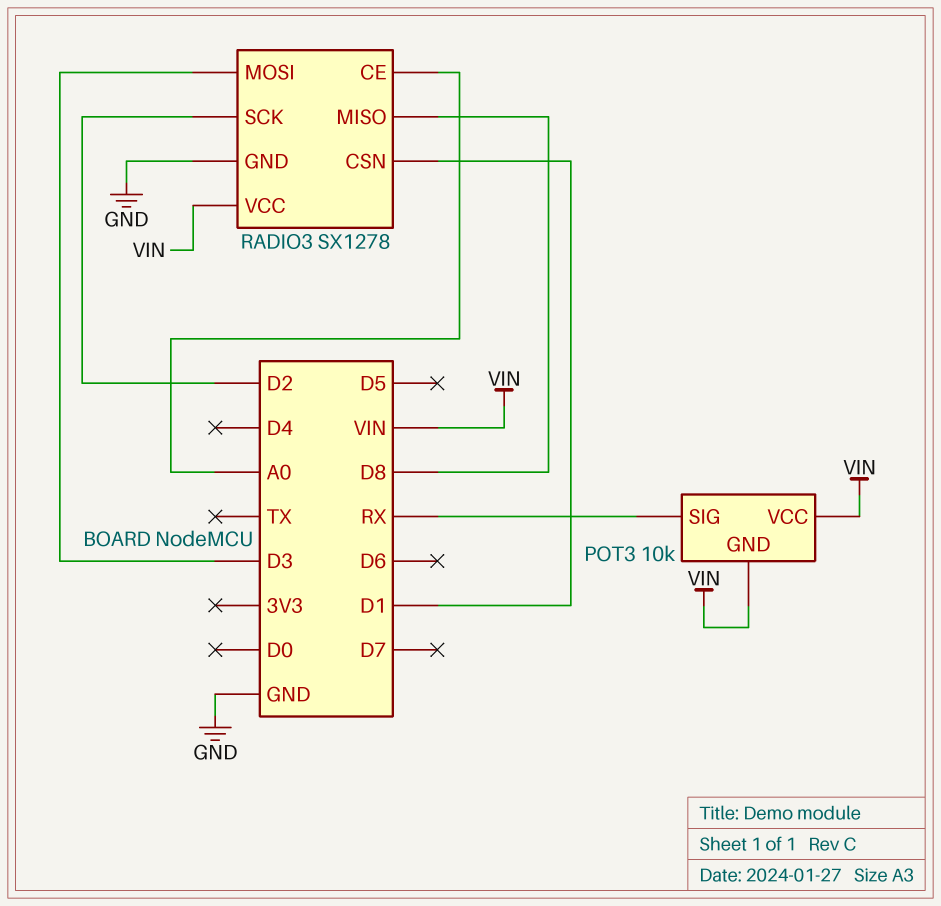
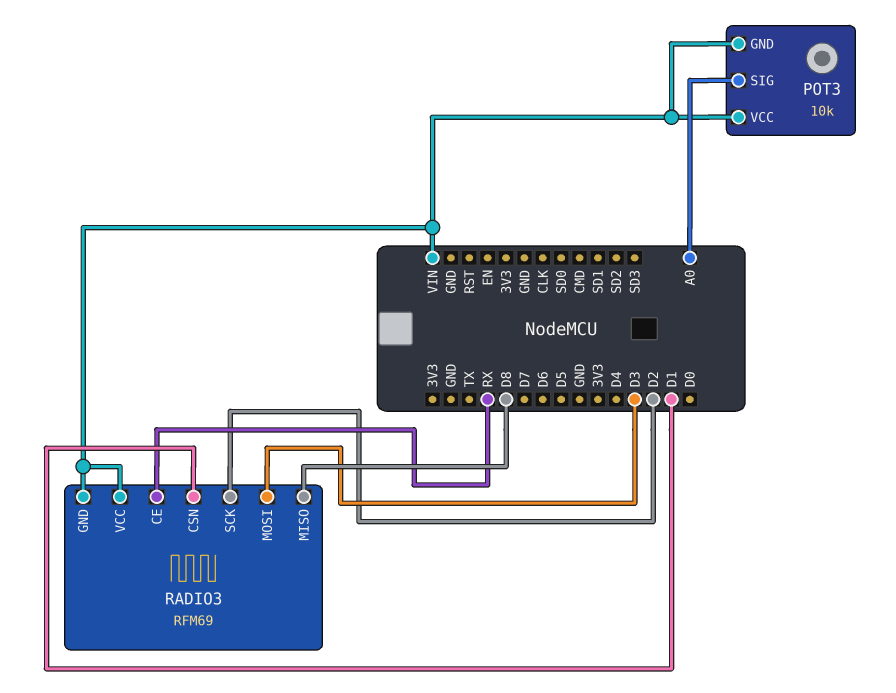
POT3 pin SIG: RX -> A0
RADIO3: SX1278 -> RFM69
RADIO3 pin CE: A0 -> RX
RADIO3 pin GND: GND -> VIN

